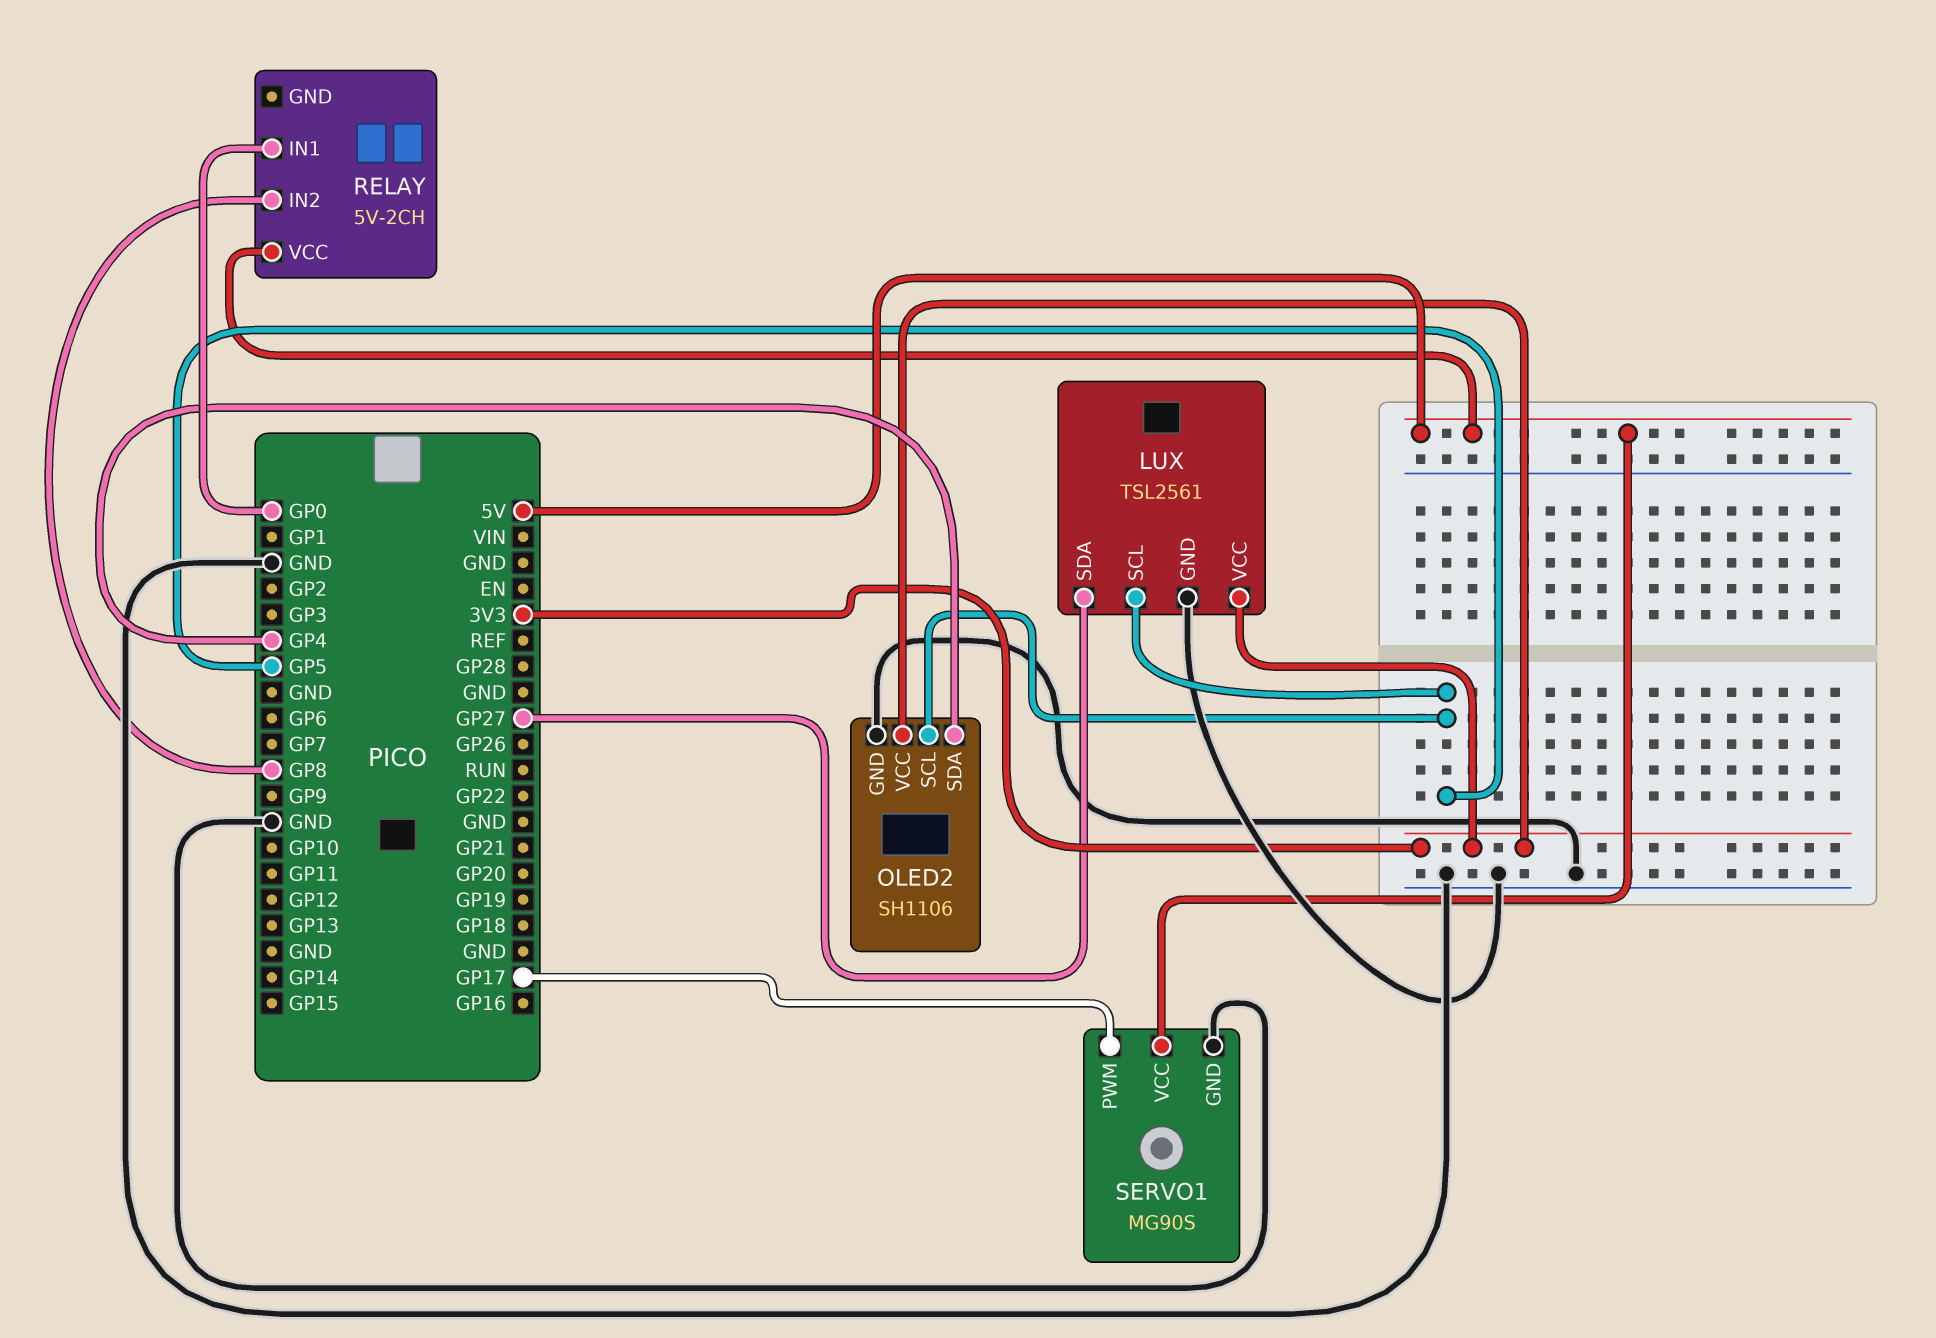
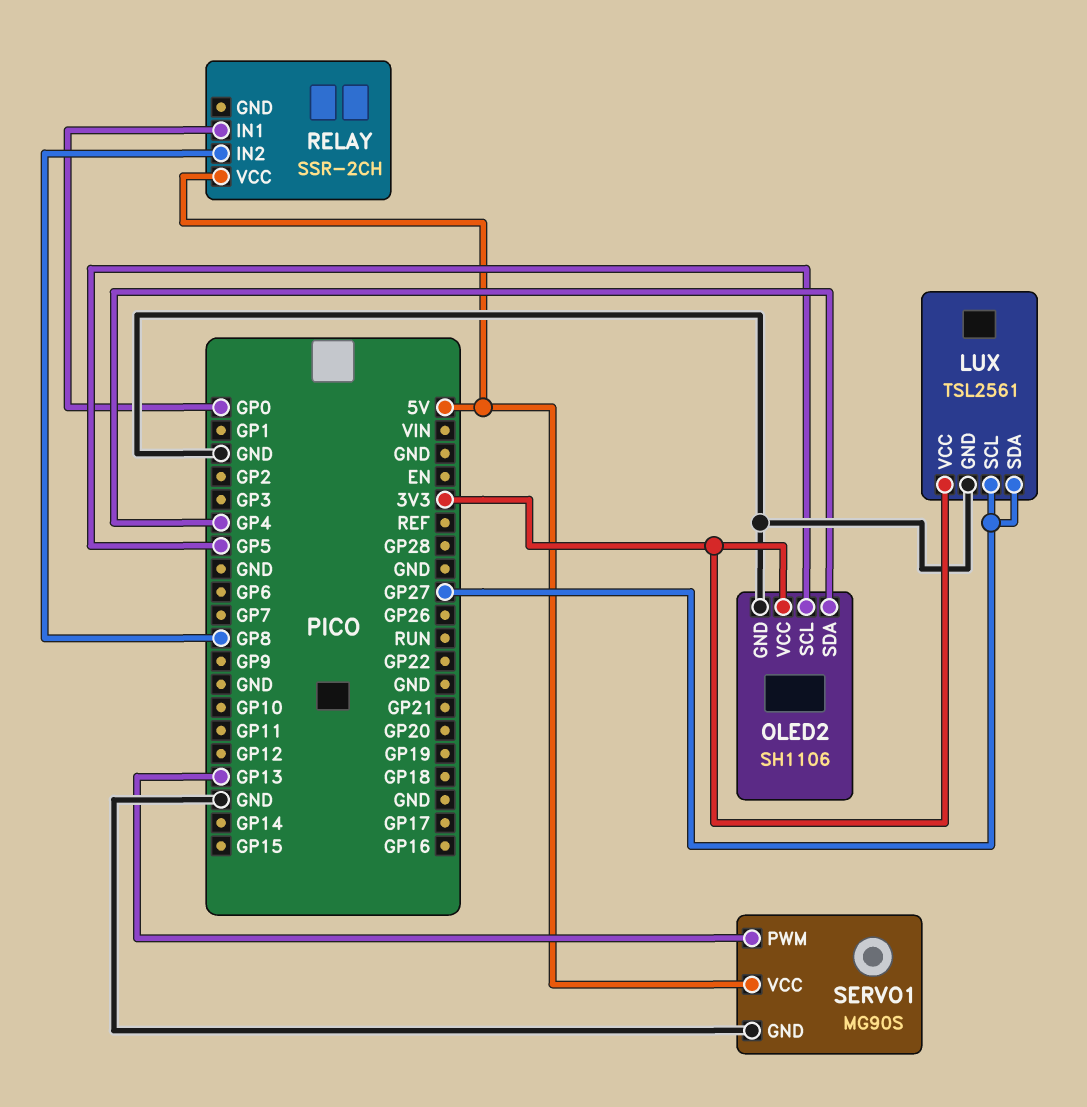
LUX pin SCL: GP5 -> GP27
RELAY: 5V-2CH -> SSR-2CH
SERVO1 pin PWM: GP17 -> GP13

